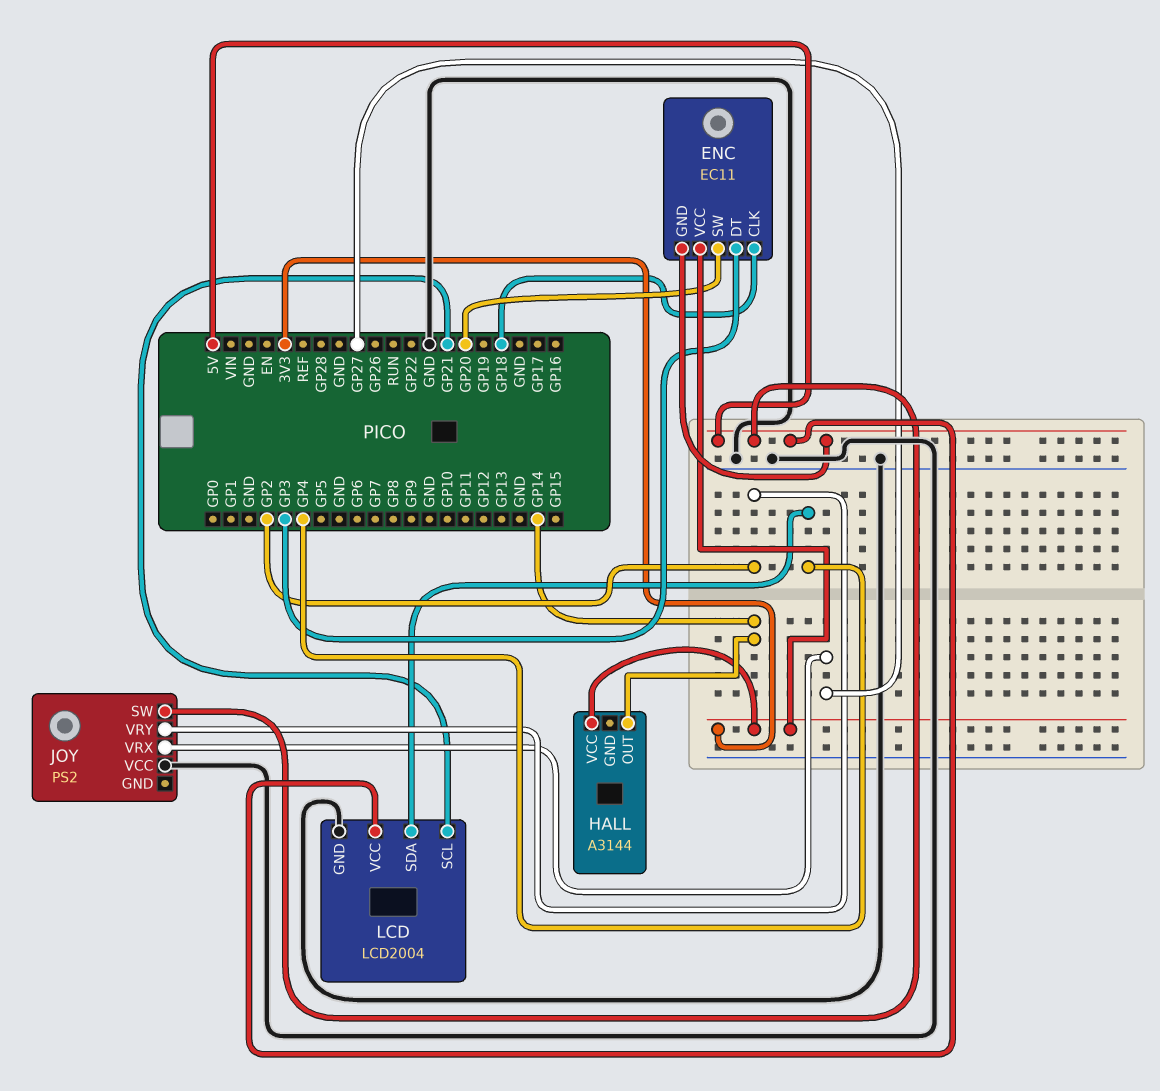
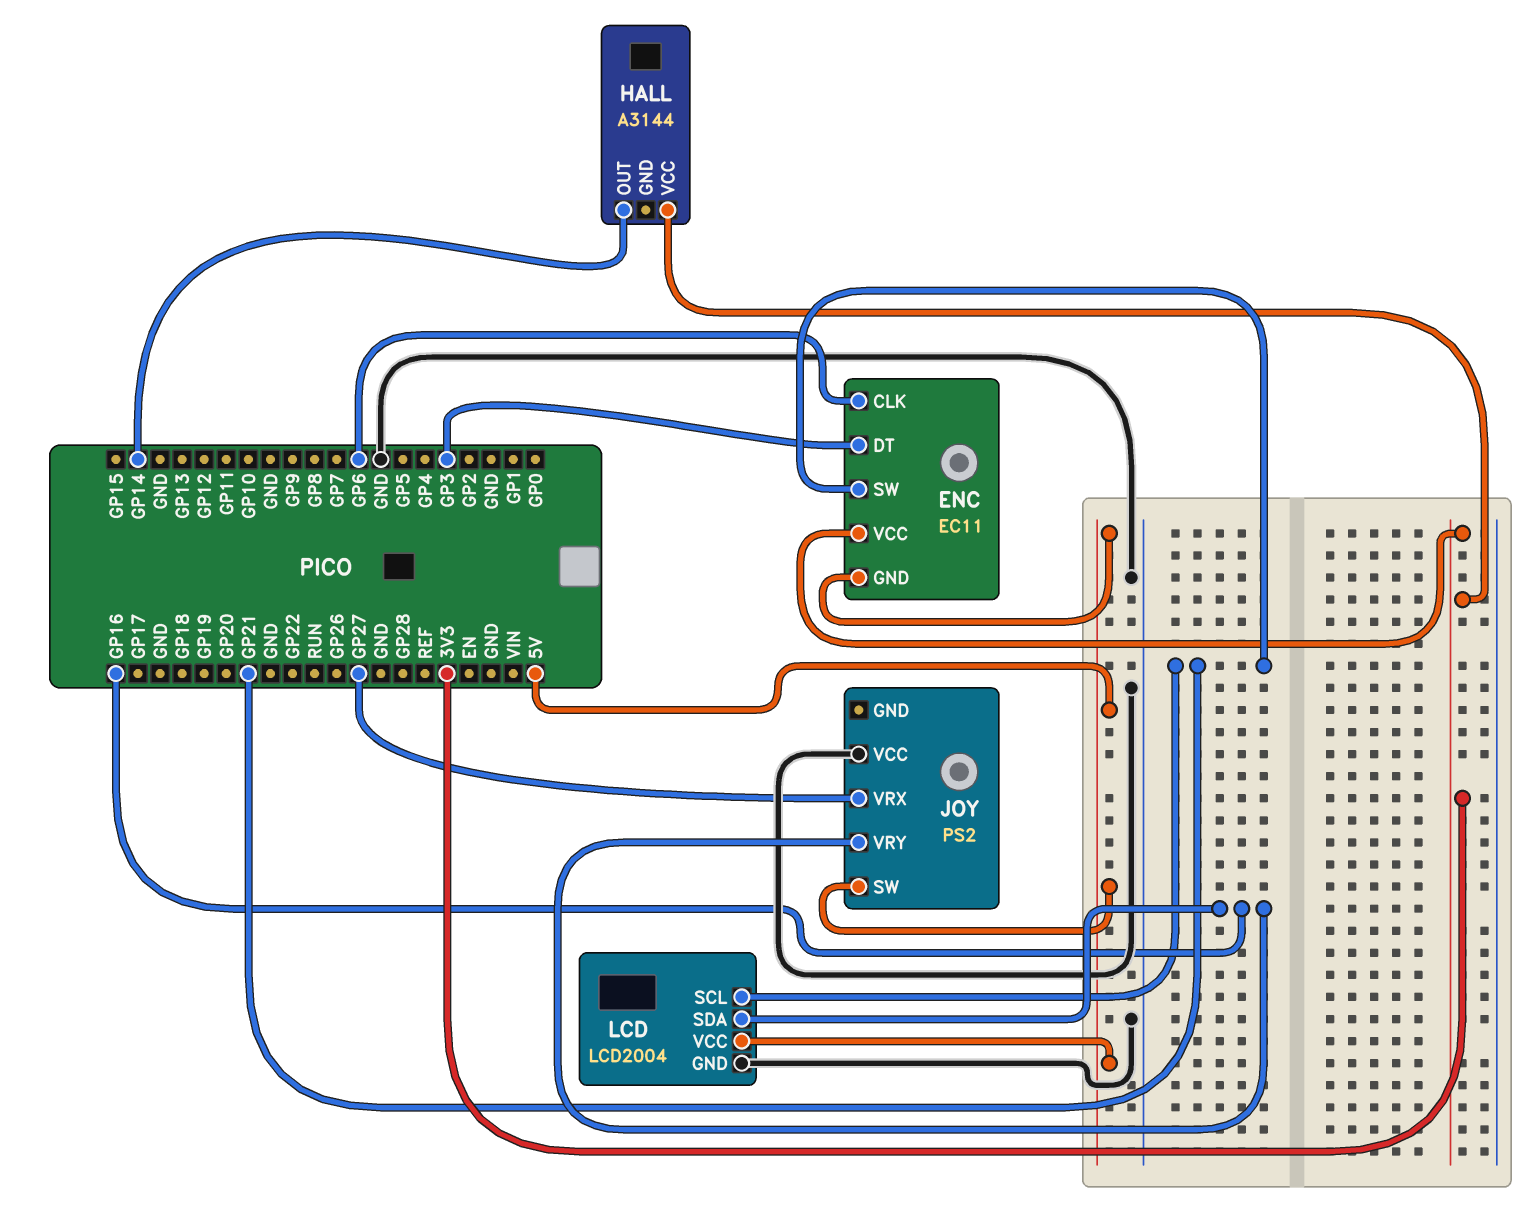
ENC pin CLK: GP18 -> GP6
ENC pin SW: GP20 -> GP21
JOY pin VRY: GP2 -> GP16
LCD pin SDA: GP4 -> GP16

